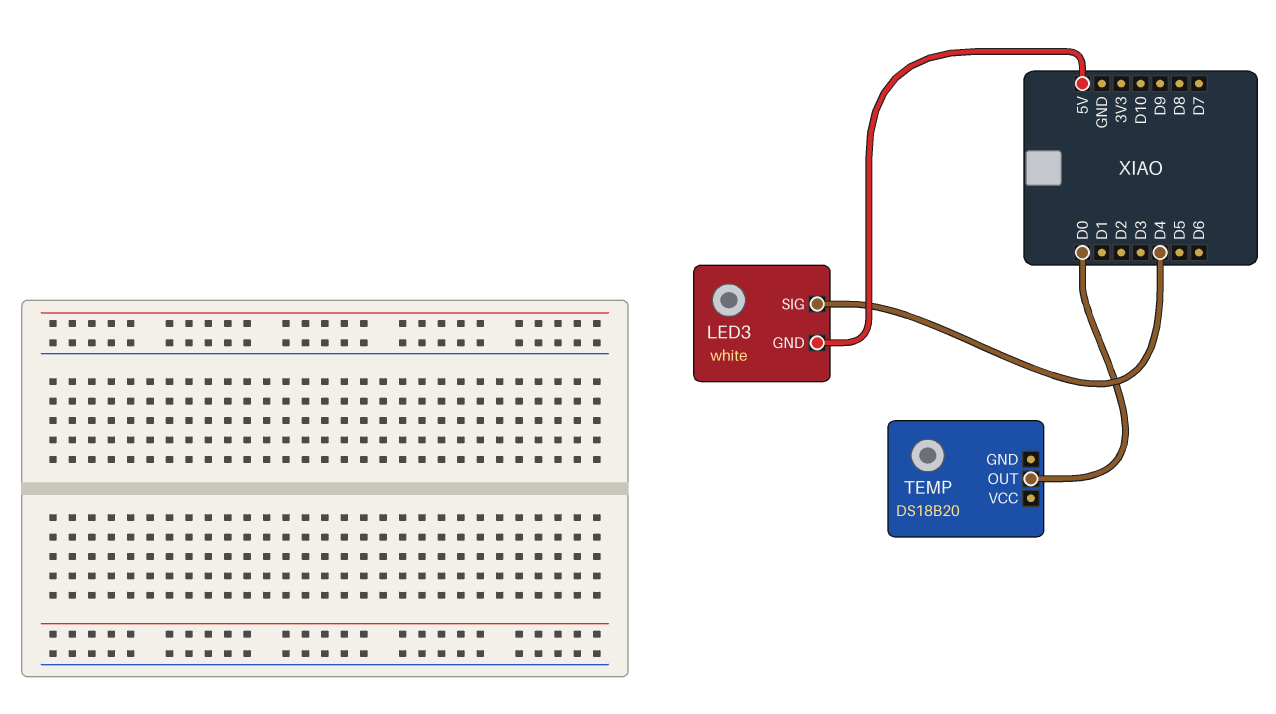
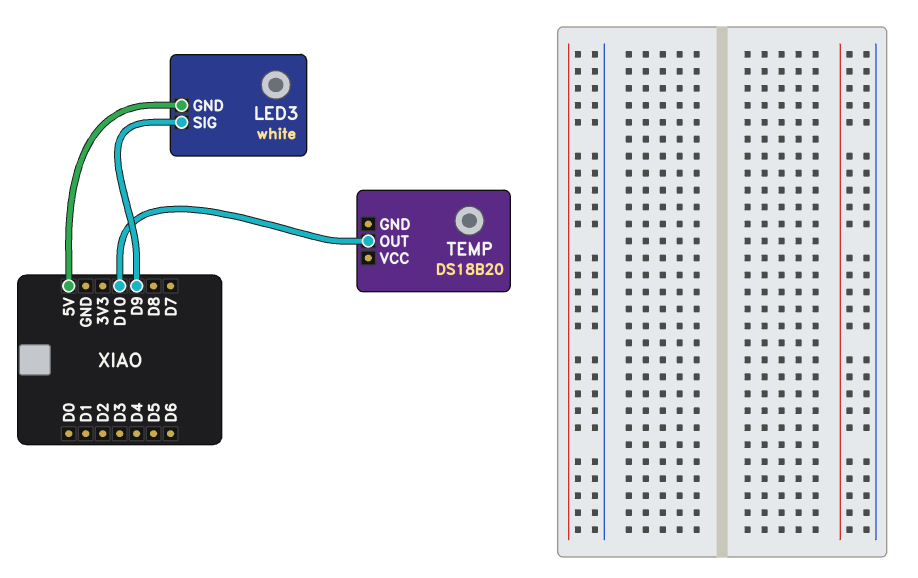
LED3 pin SIG: D4 -> D9
TEMP pin OUT: D0 -> D10

